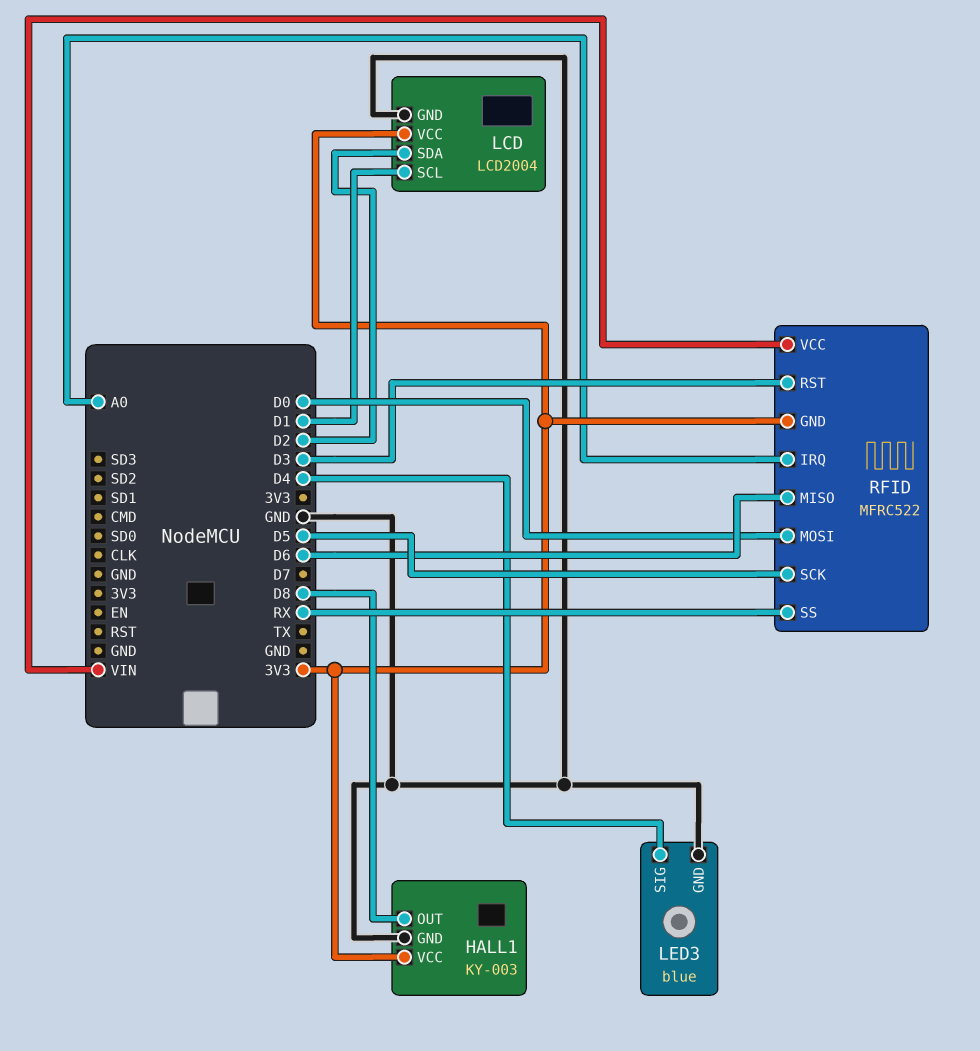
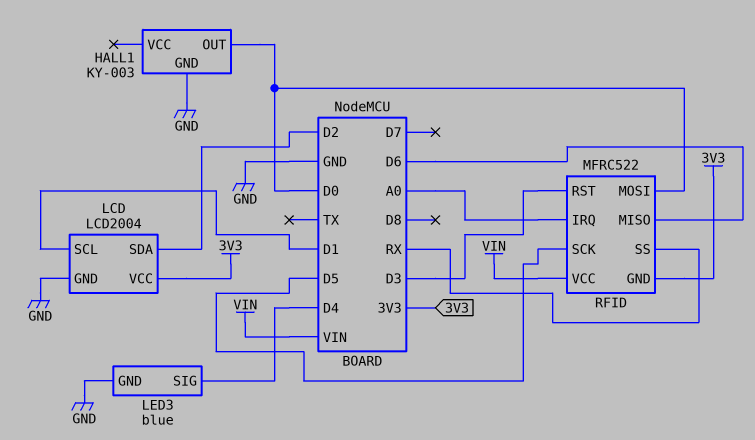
HALL1 pin OUT: D8 -> D0
HALL1 pin VCC: 3V3 -> none

